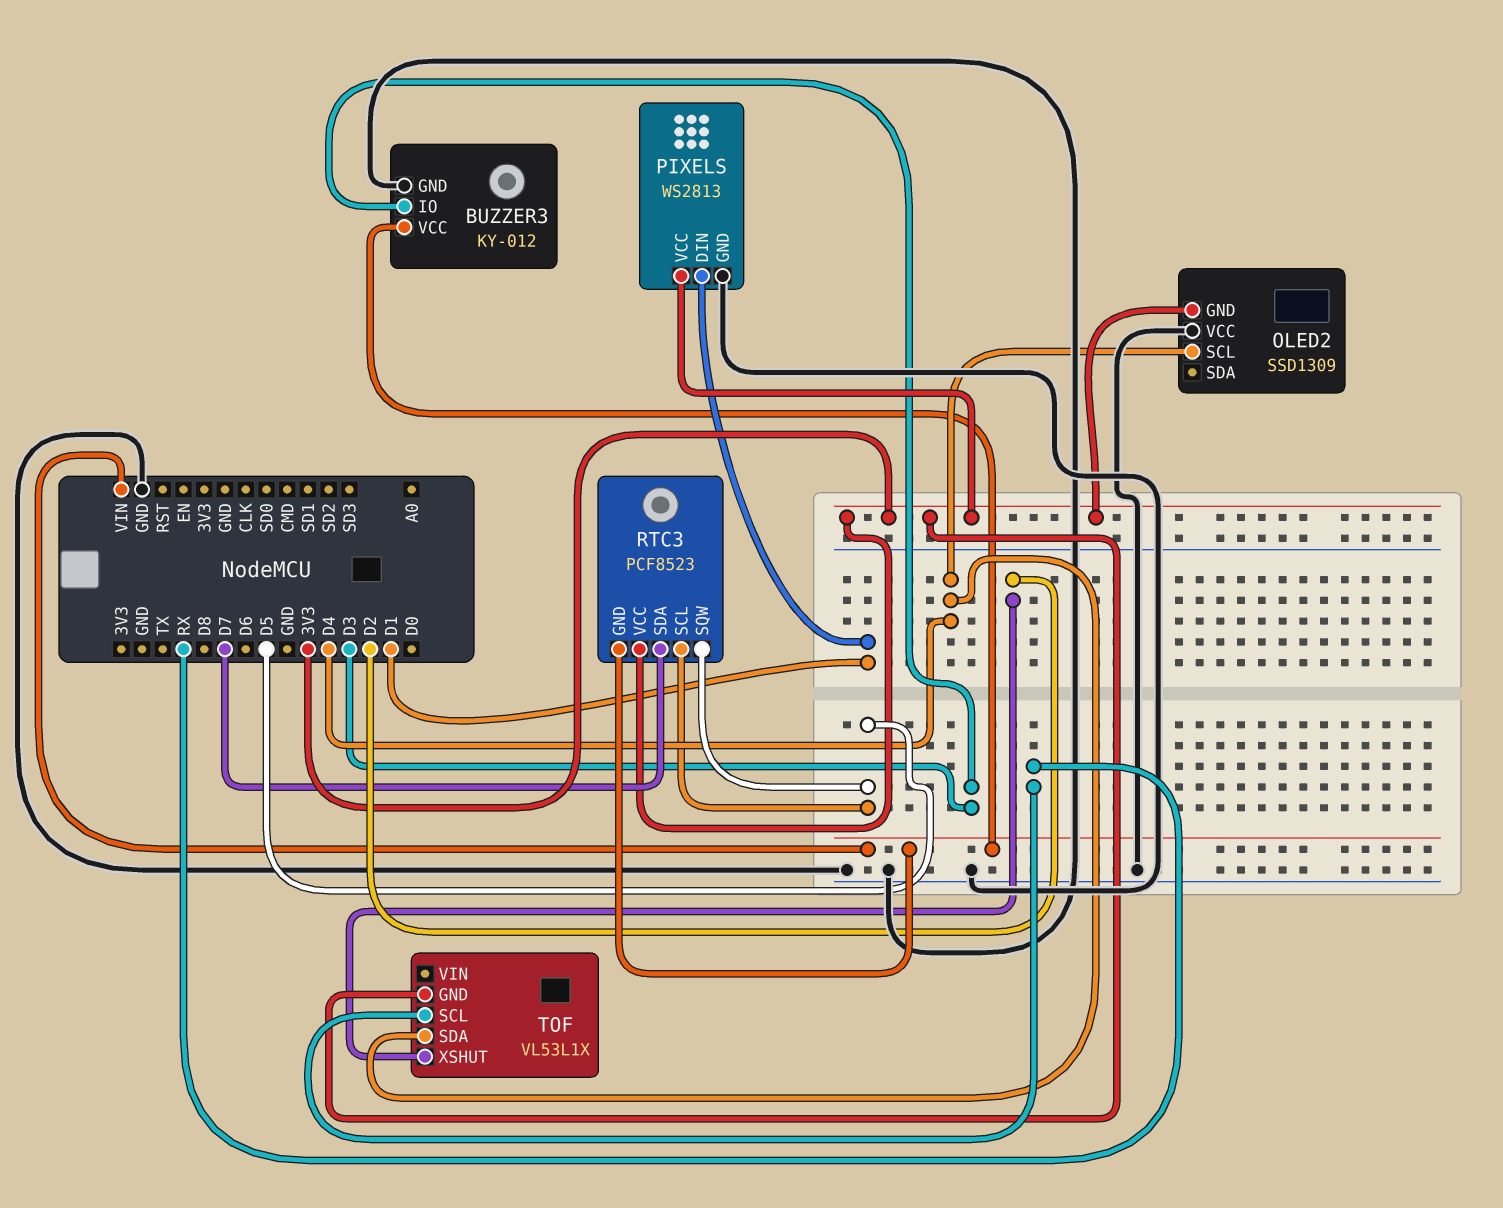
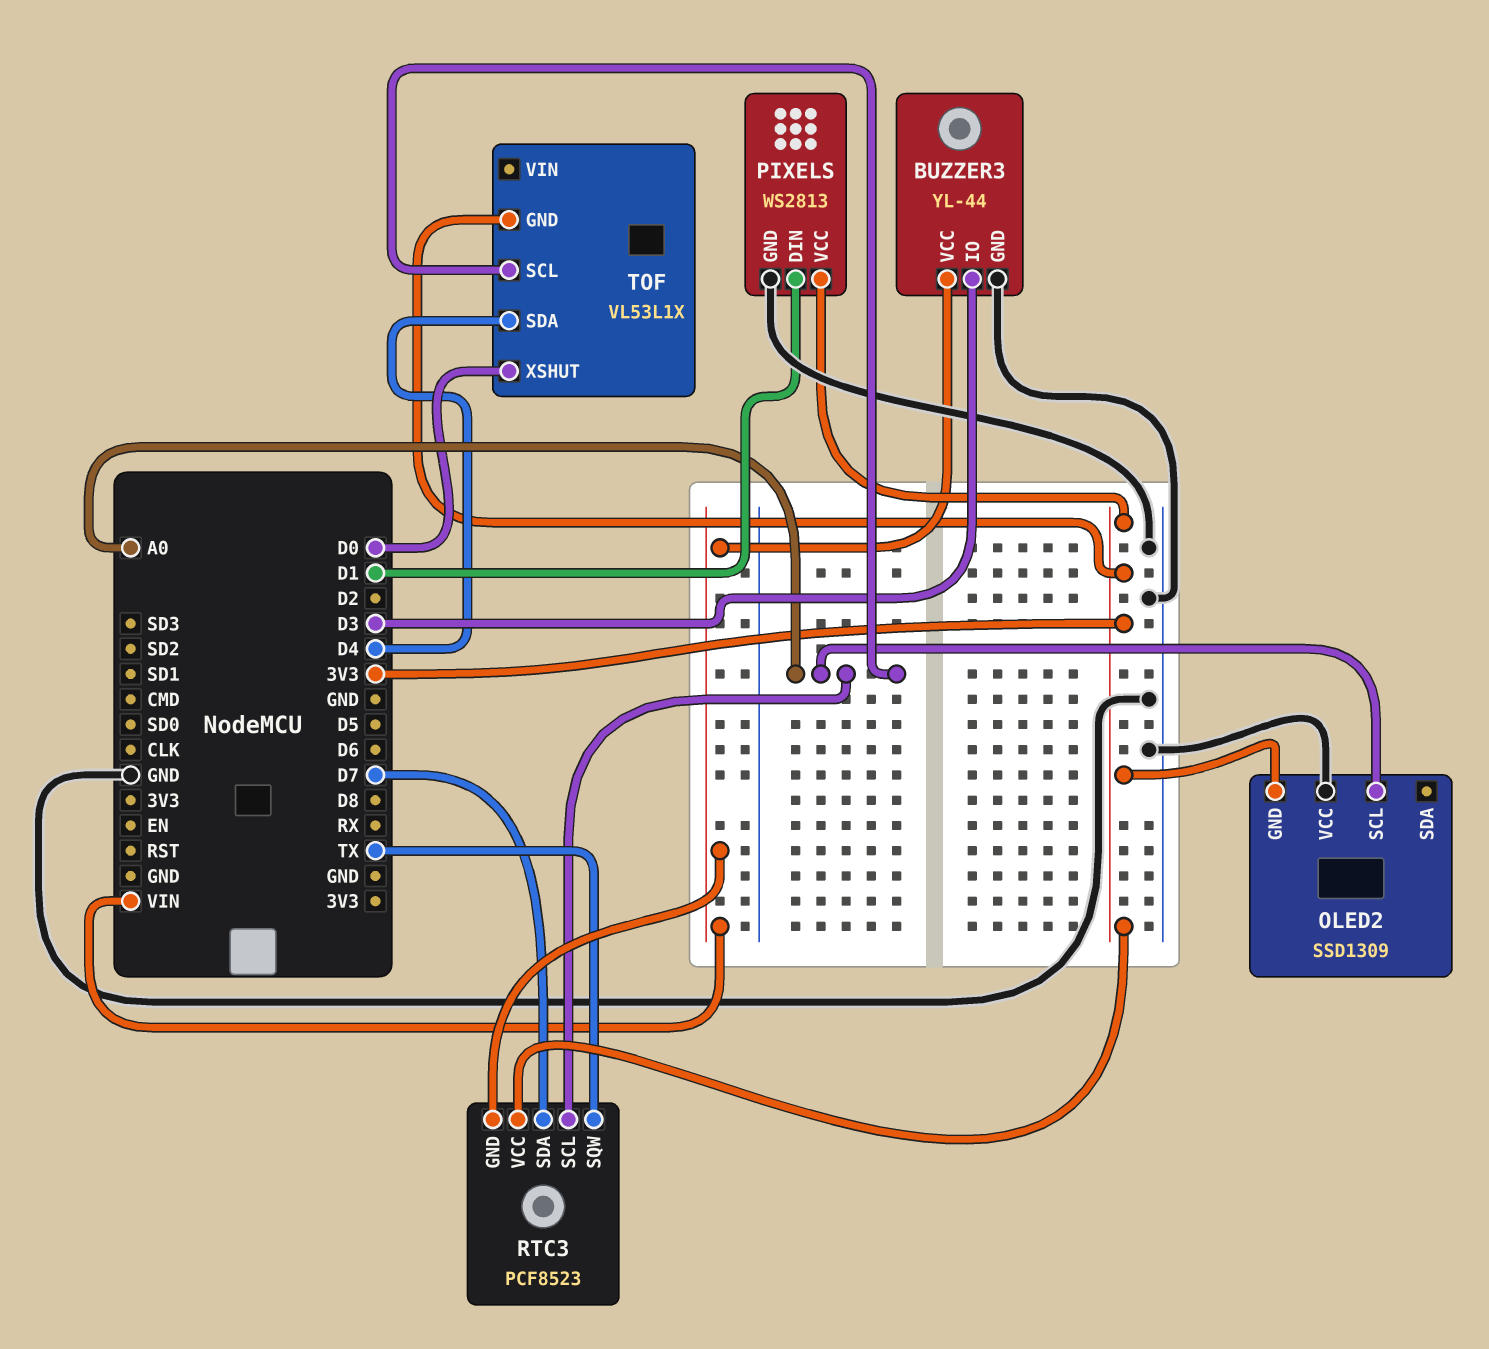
BUZZER3: KY-012 -> YL-44
OLED2 pin SCL: D4 -> A0
RTC3 pin SCL: D5 -> A0
RTC3 pin SQW: D5 -> TX
TOF pin SCL: RX -> A0
TOF pin XSHUT: D2 -> D0

